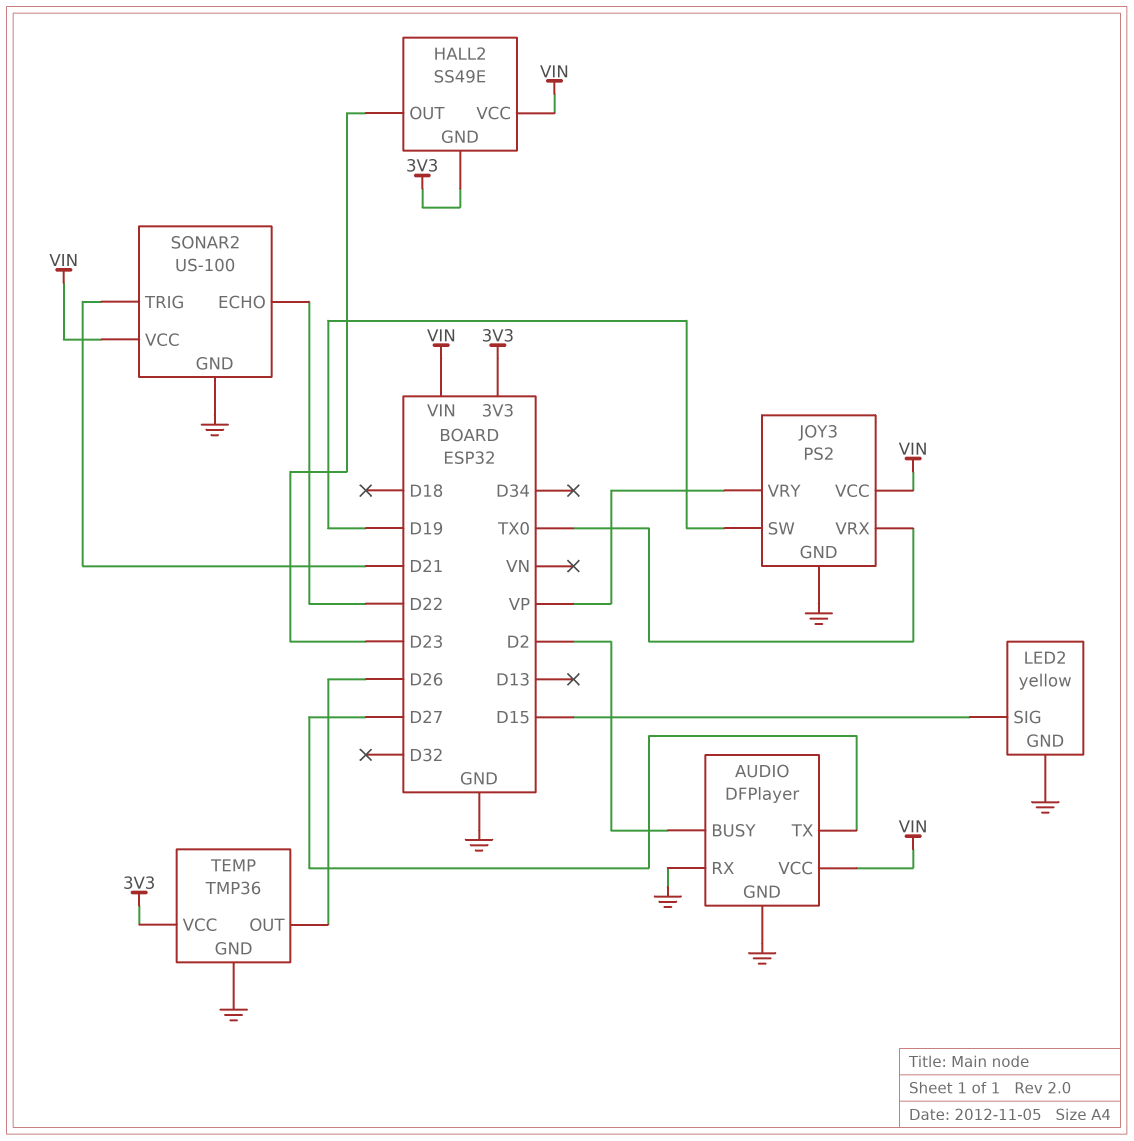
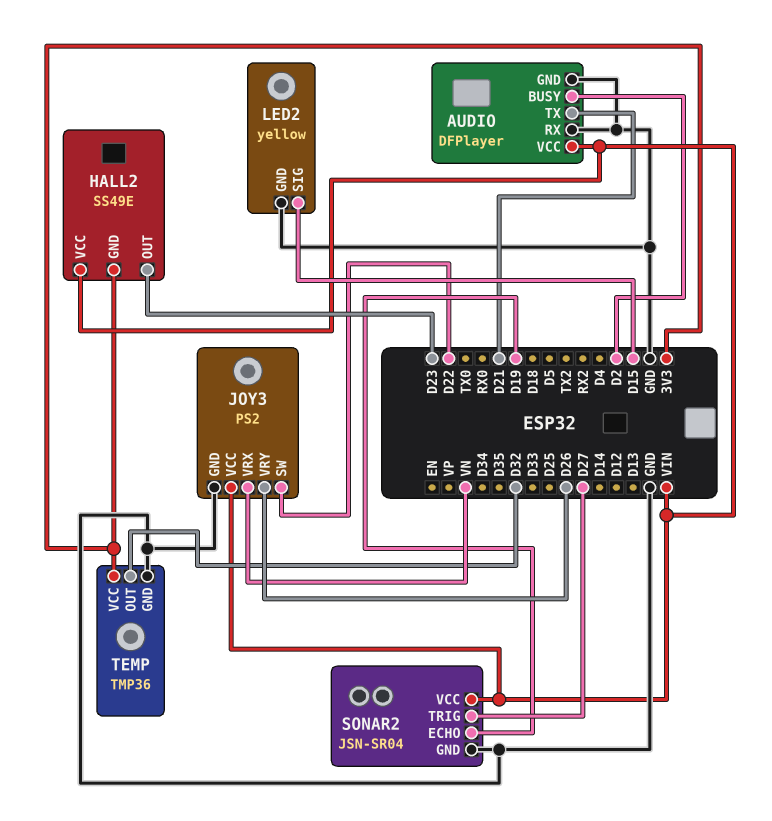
AUDIO pin TX: D27 -> D21
JOY3 pin SW: D19 -> D22
JOY3 pin VRX: TX0 -> VN
JOY3 pin VRY: VP -> D26
SONAR2: US-100 -> JSN-SR04
SONAR2 pin ECHO: D22 -> D19
SONAR2 pin TRIG: D21 -> D27
TEMP pin OUT: D26 -> D32

